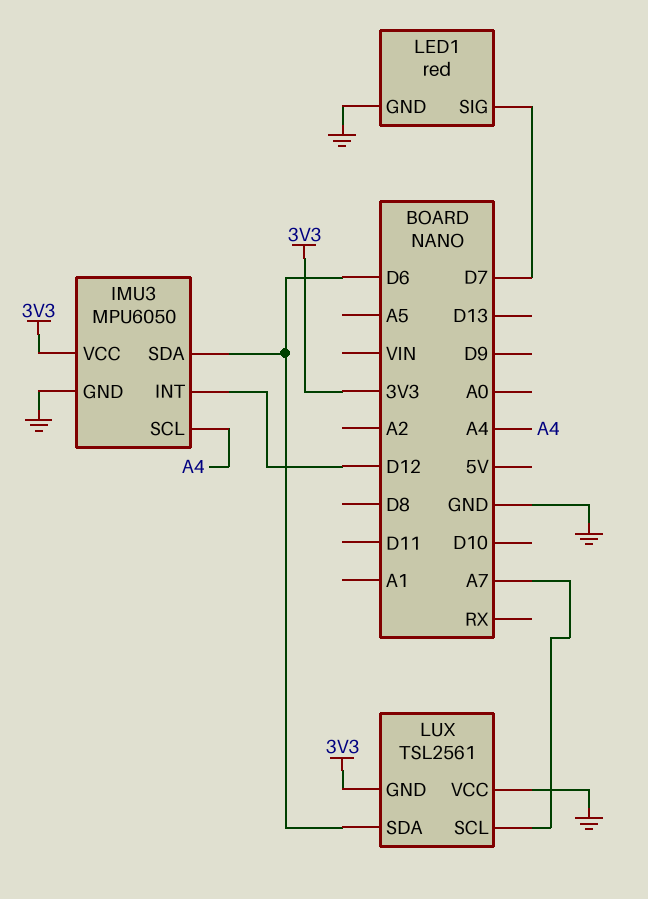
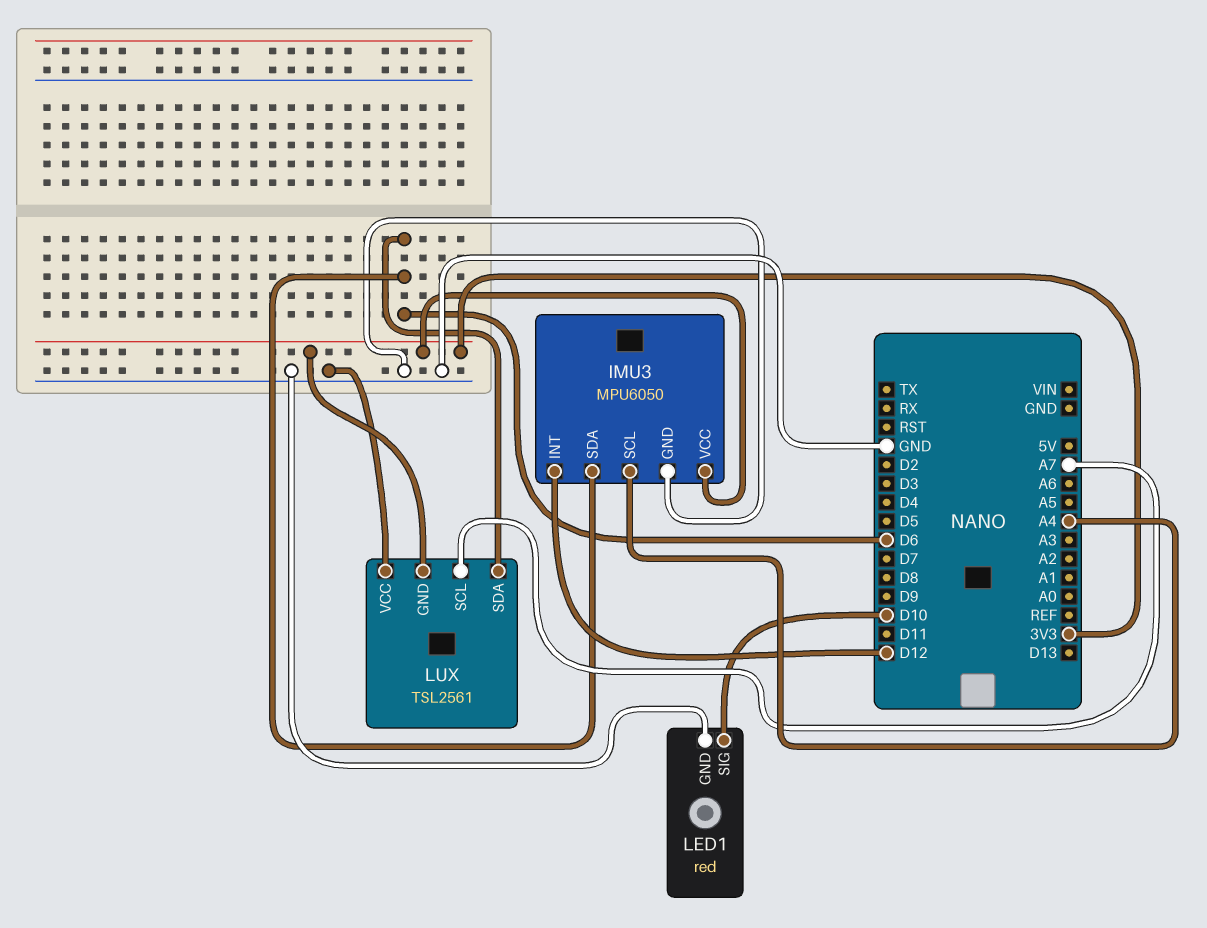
LED1 pin SIG: D7 -> D10

